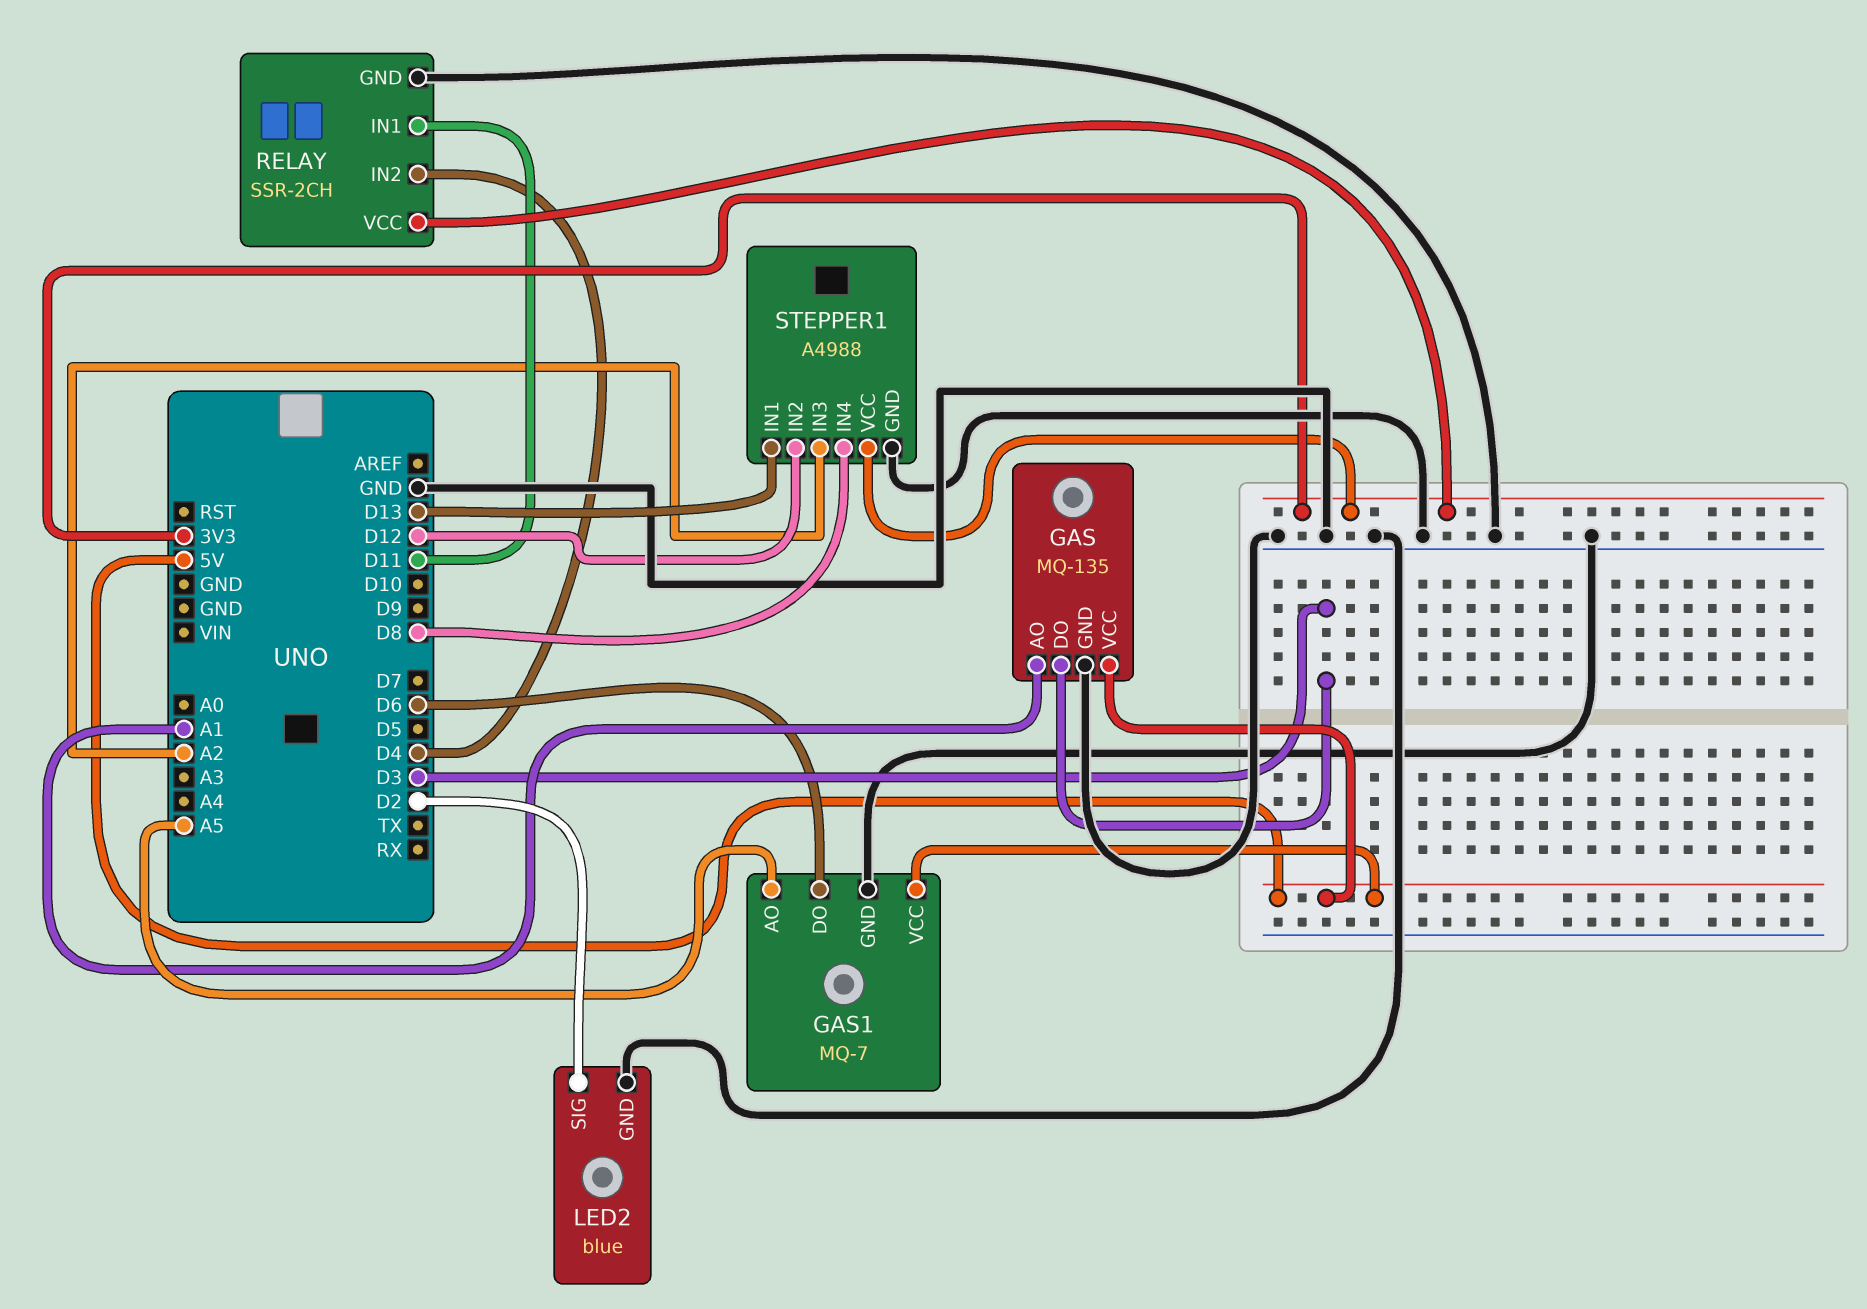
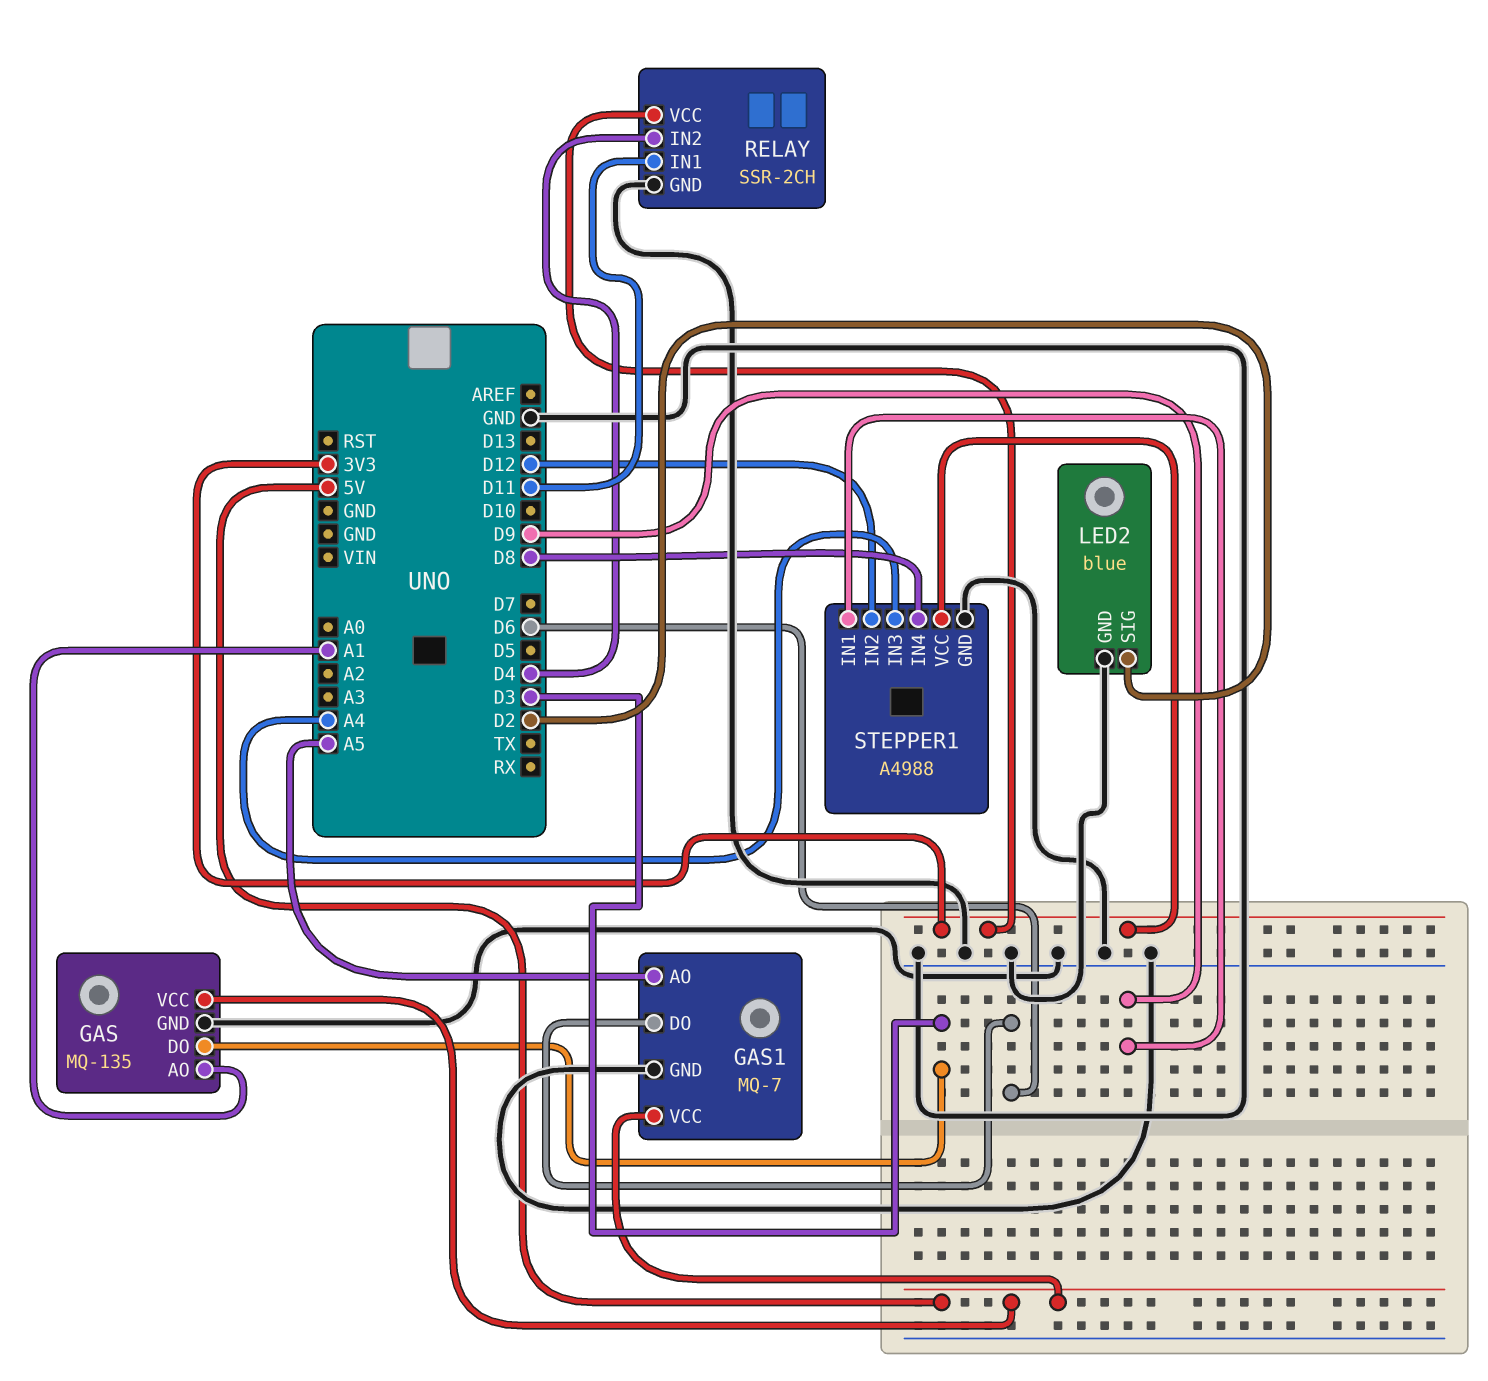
STEPPER1 pin IN1: D13 -> D9
STEPPER1 pin IN3: A2 -> A4

